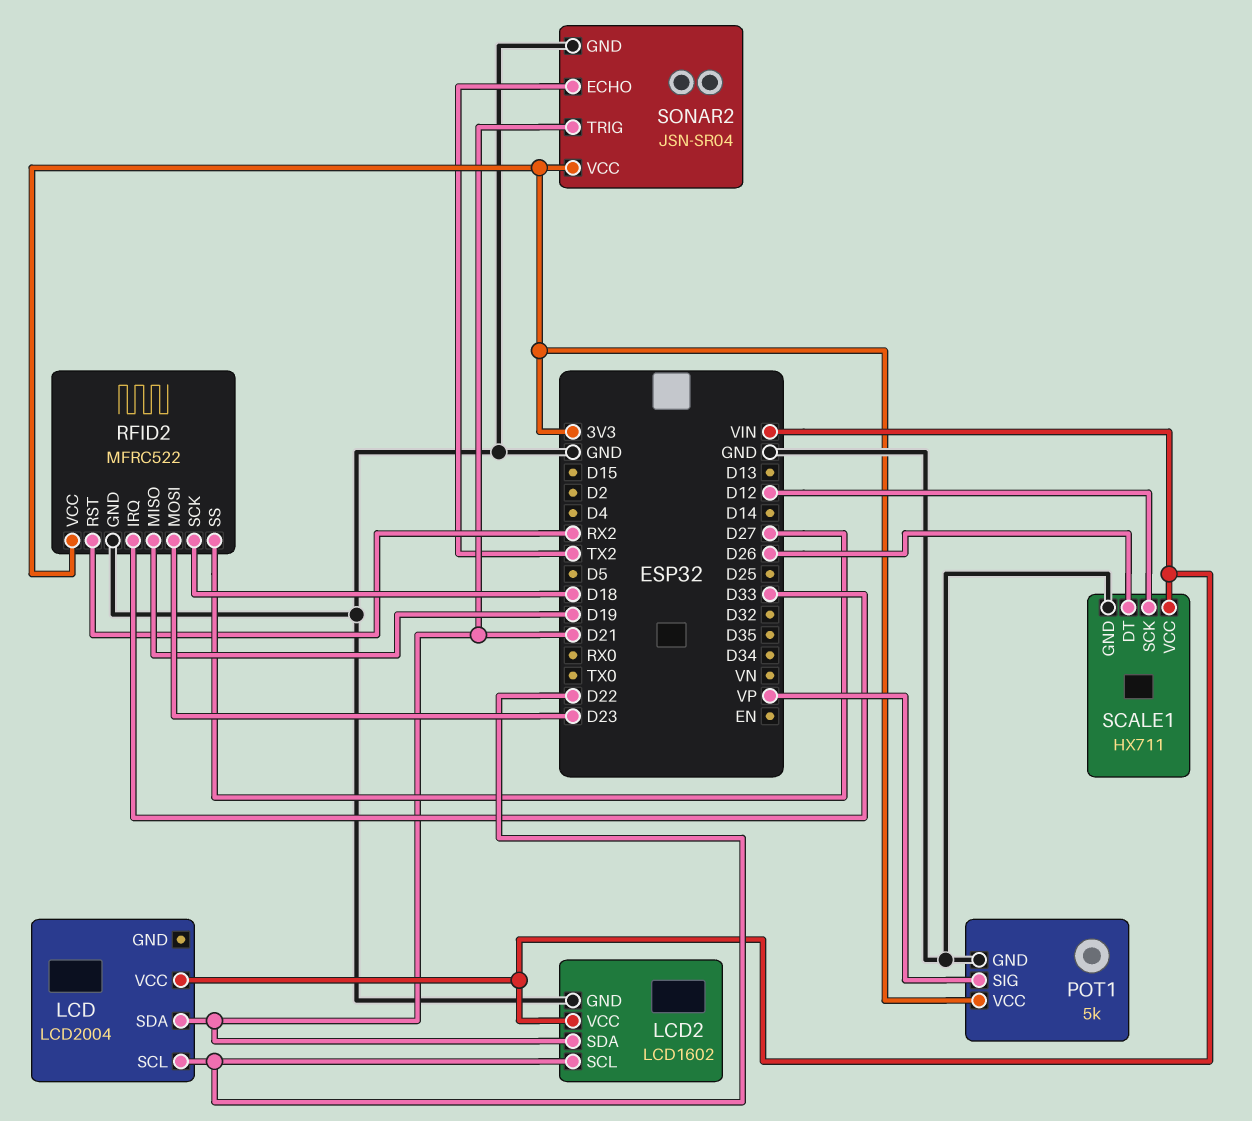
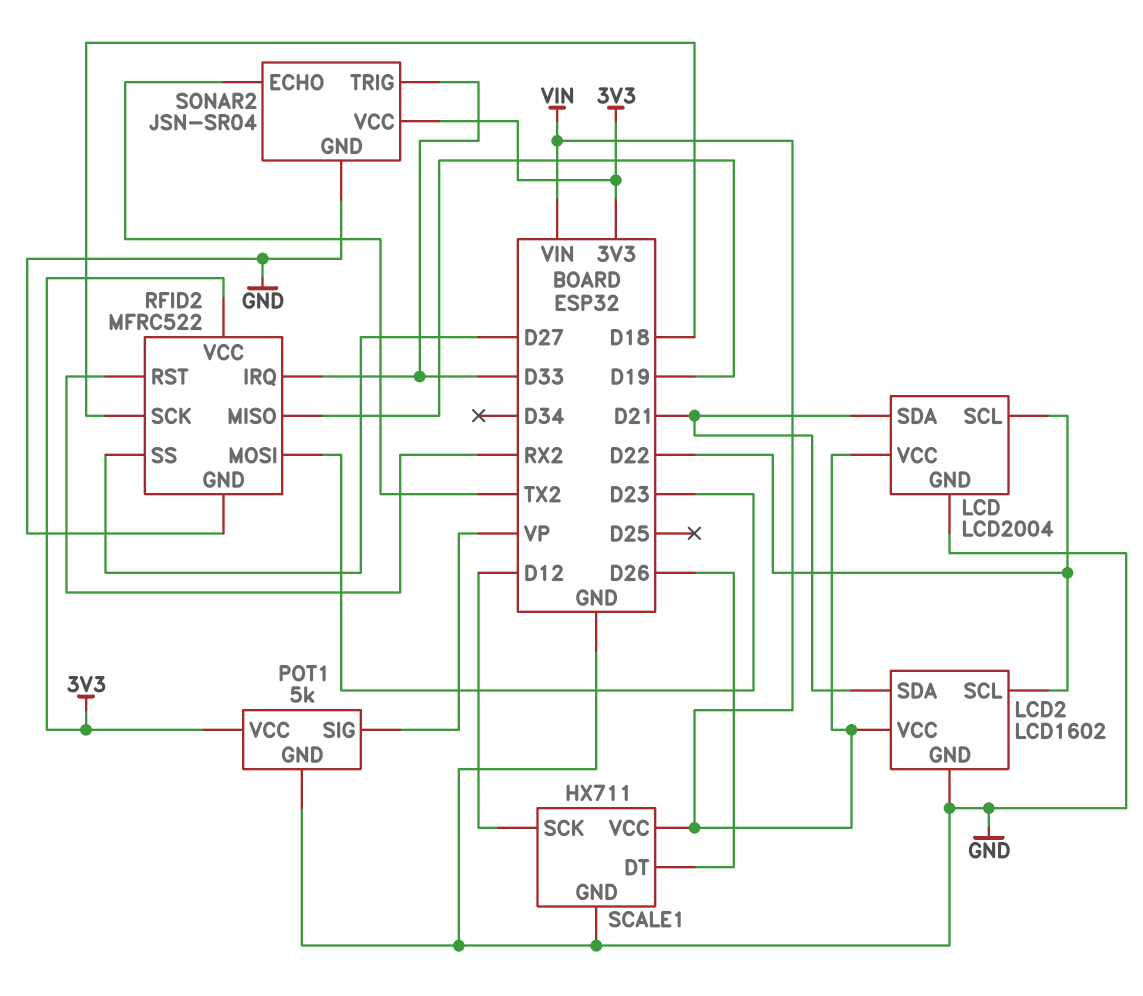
LCD pin GND: none -> GND
SONAR2 pin TRIG: D21 -> D33

